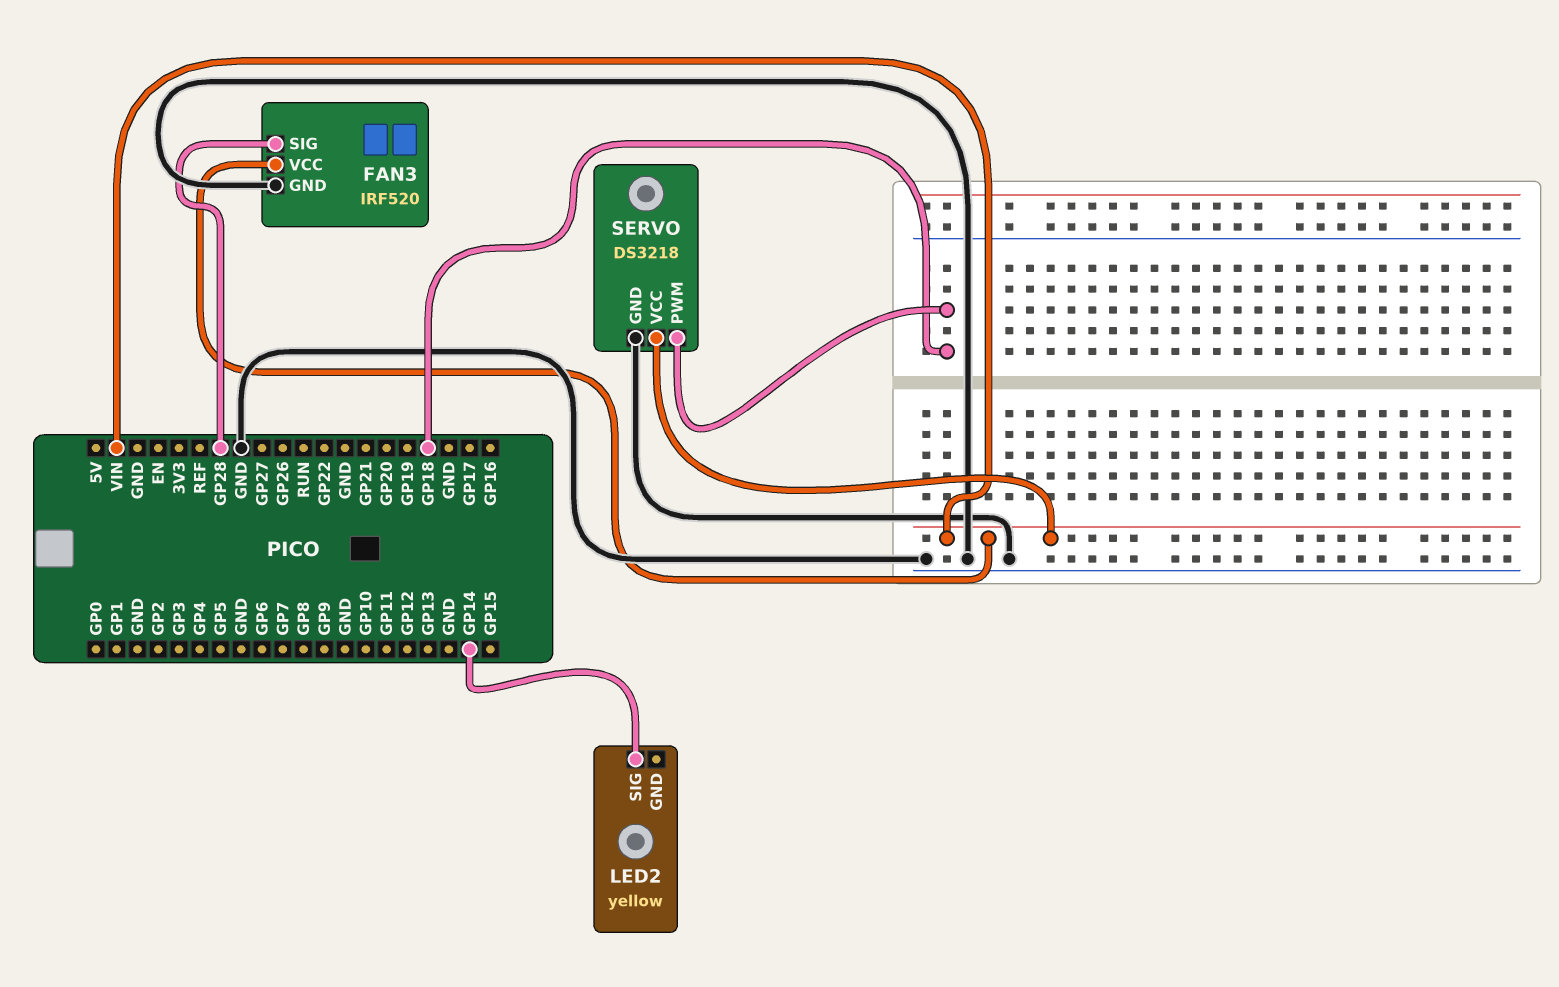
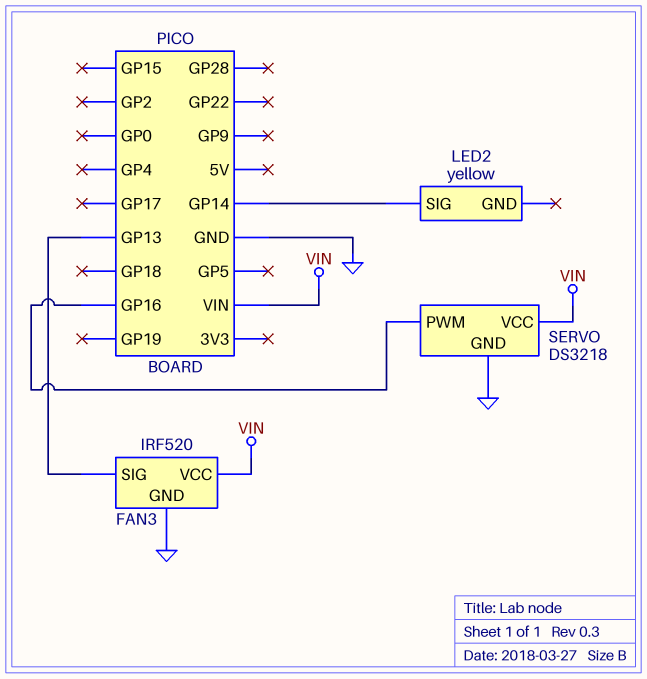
FAN3 pin SIG: GP28 -> GP13
SERVO pin PWM: GP18 -> GP16

